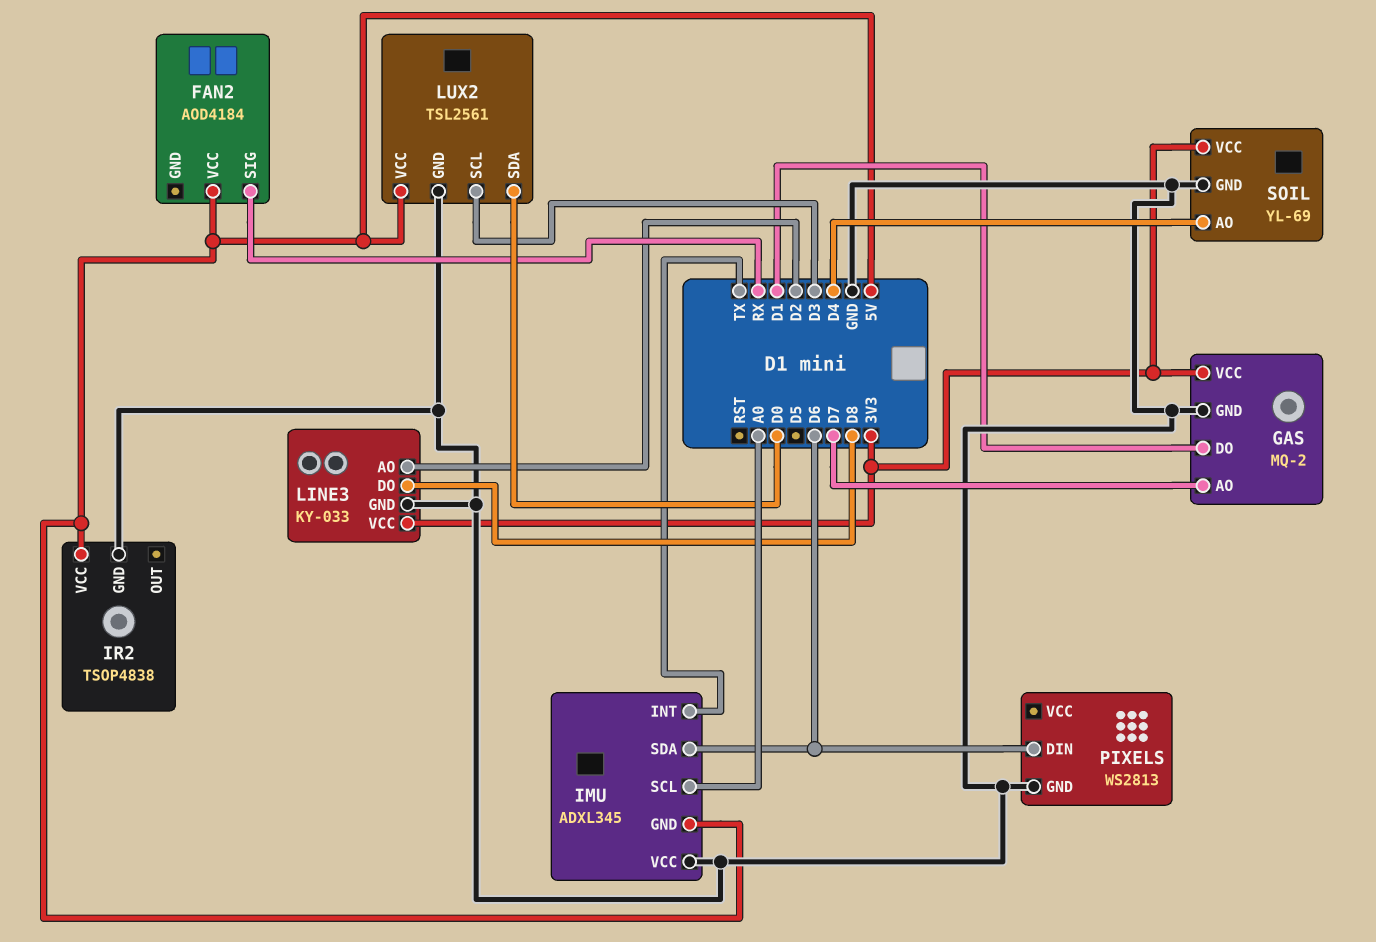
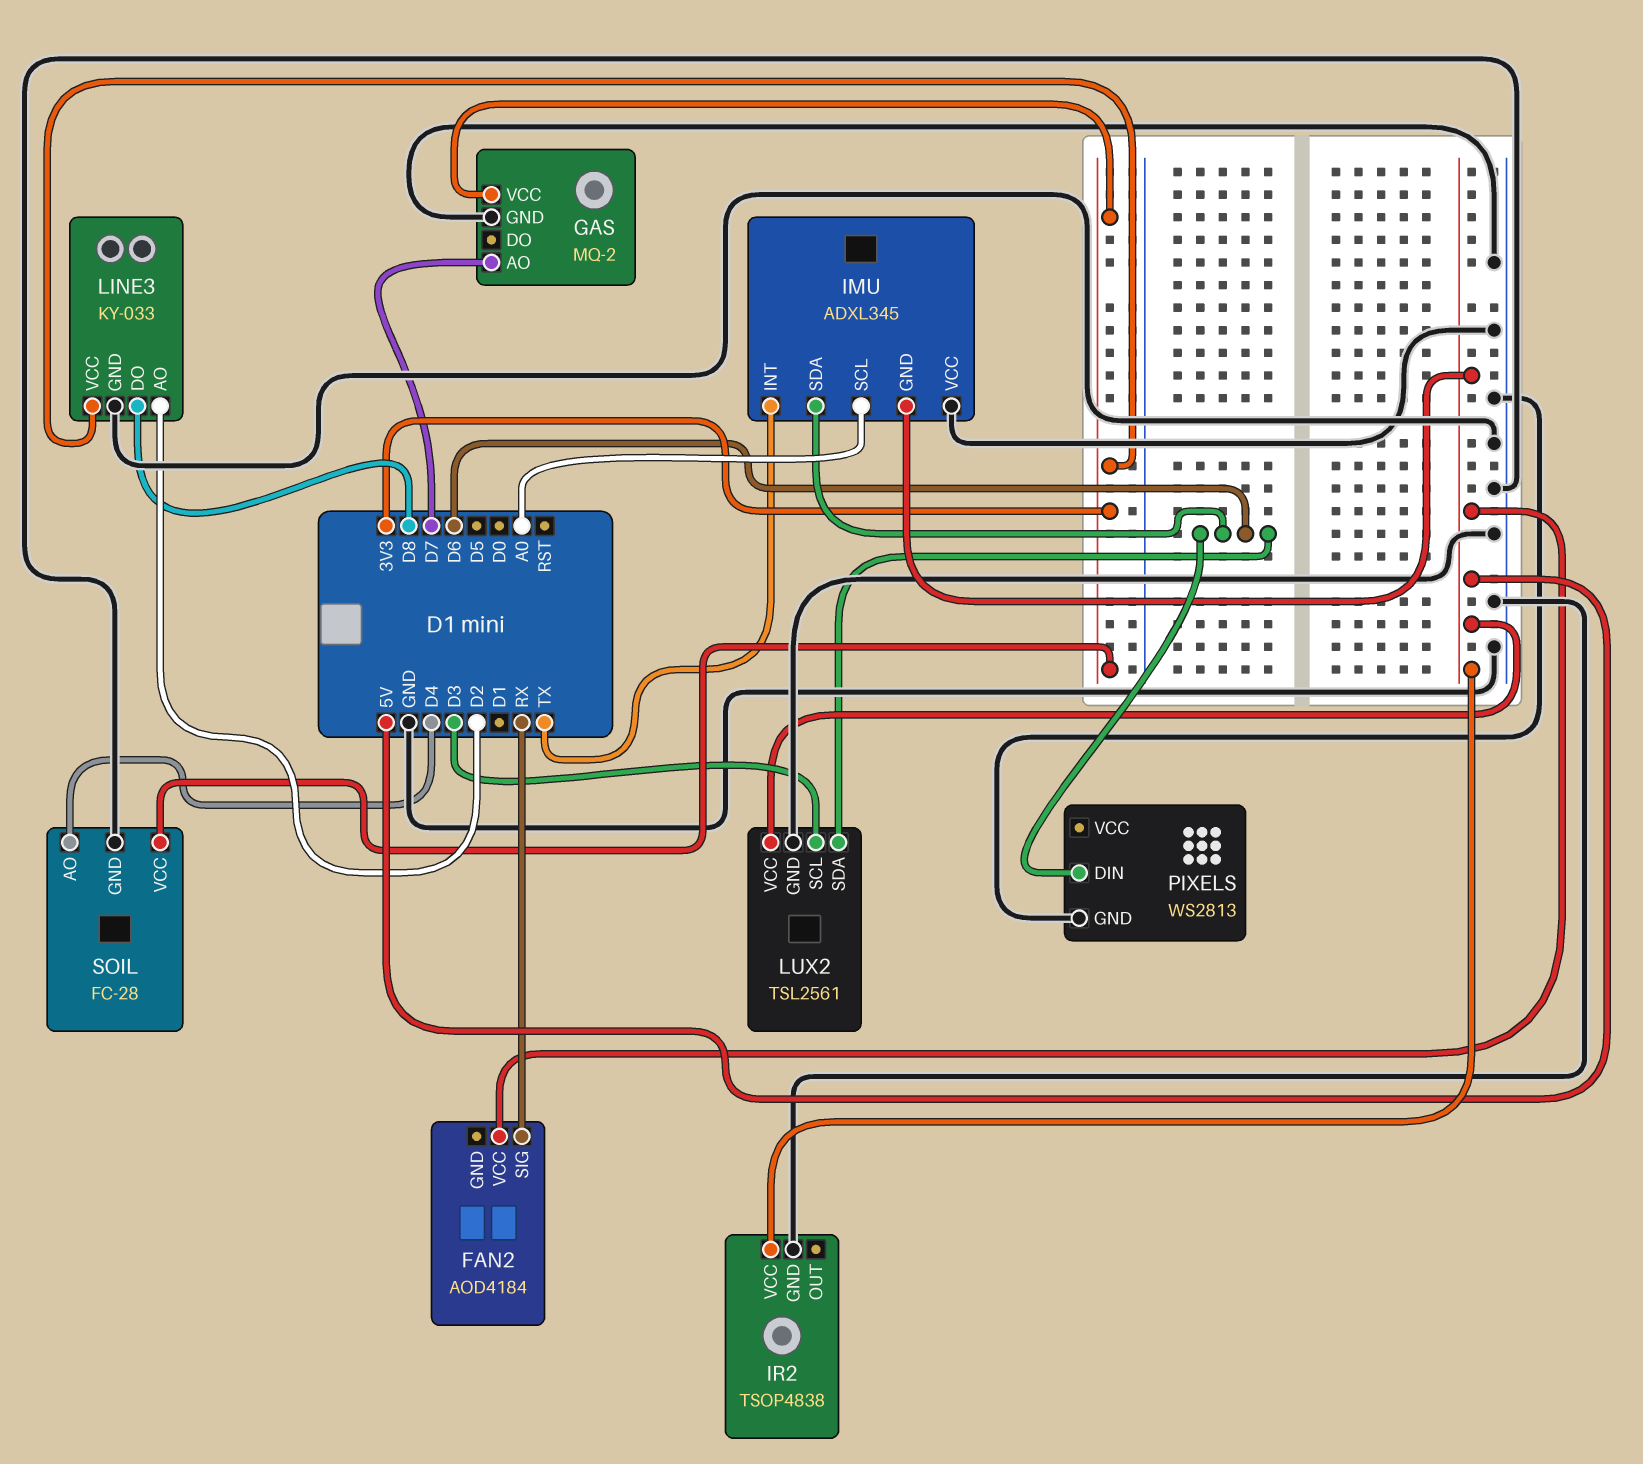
GAS pin DO: D1 -> none
LUX2 pin SDA: D0 -> D6
SOIL: YL-69 -> FC-28

